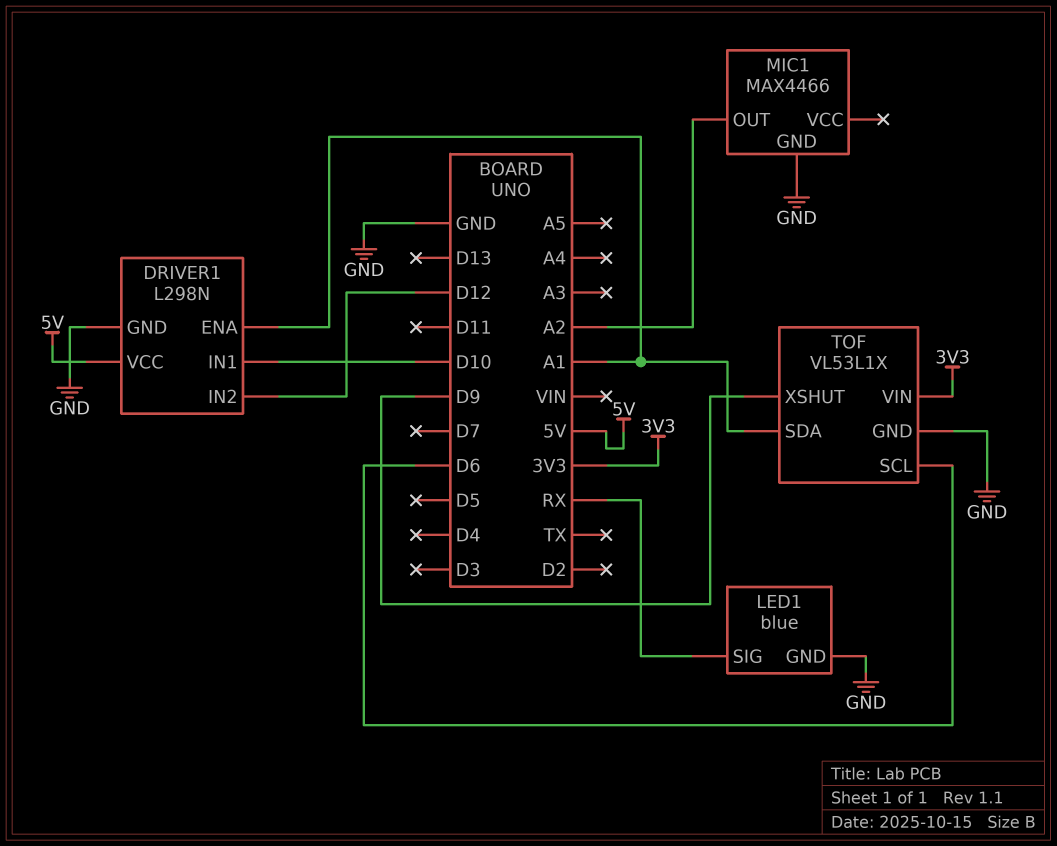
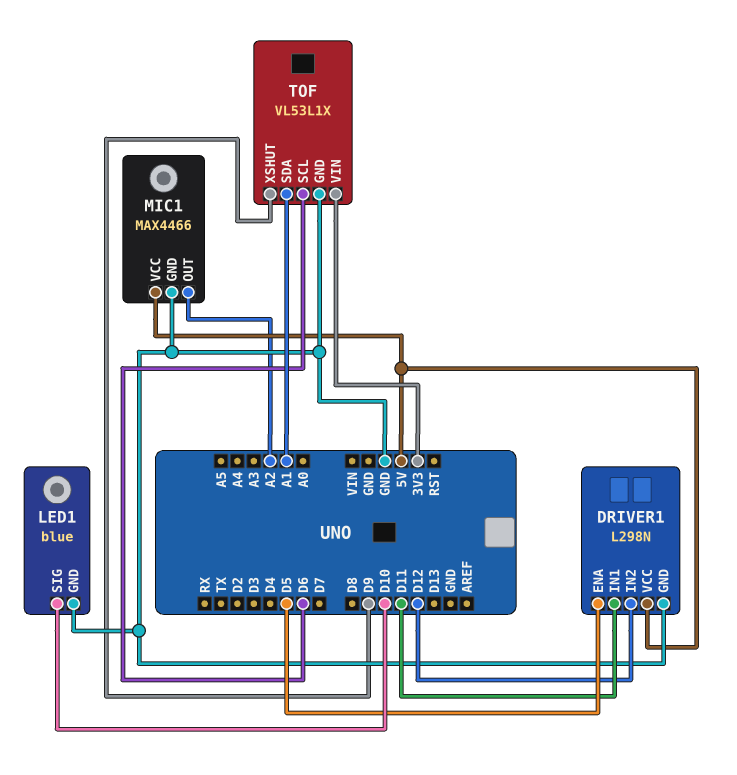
DRIVER1 pin ENA: A1 -> D5
DRIVER1 pin IN1: D10 -> D11
LED1 pin SIG: RX -> D10
MIC1 pin VCC: none -> 5V

